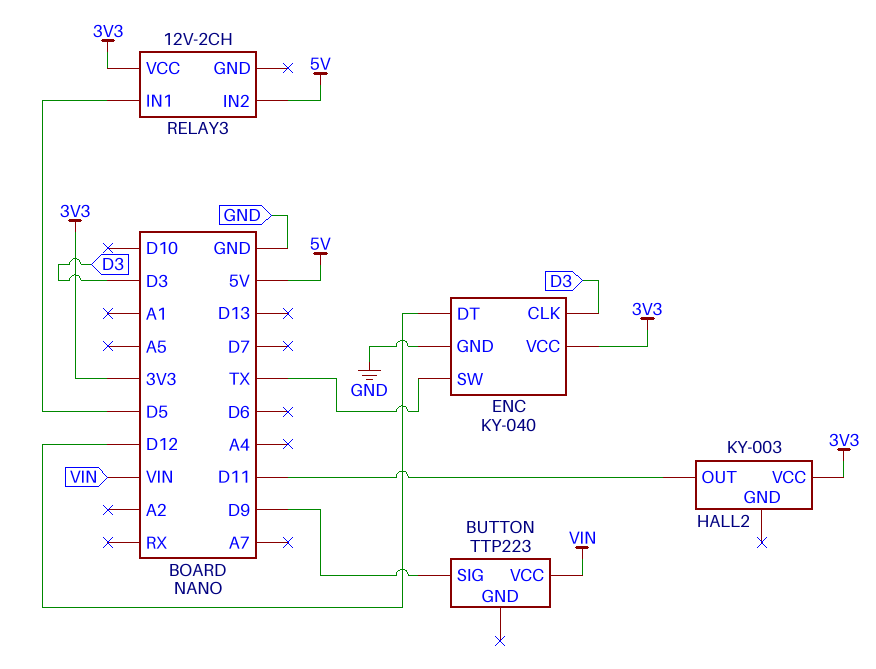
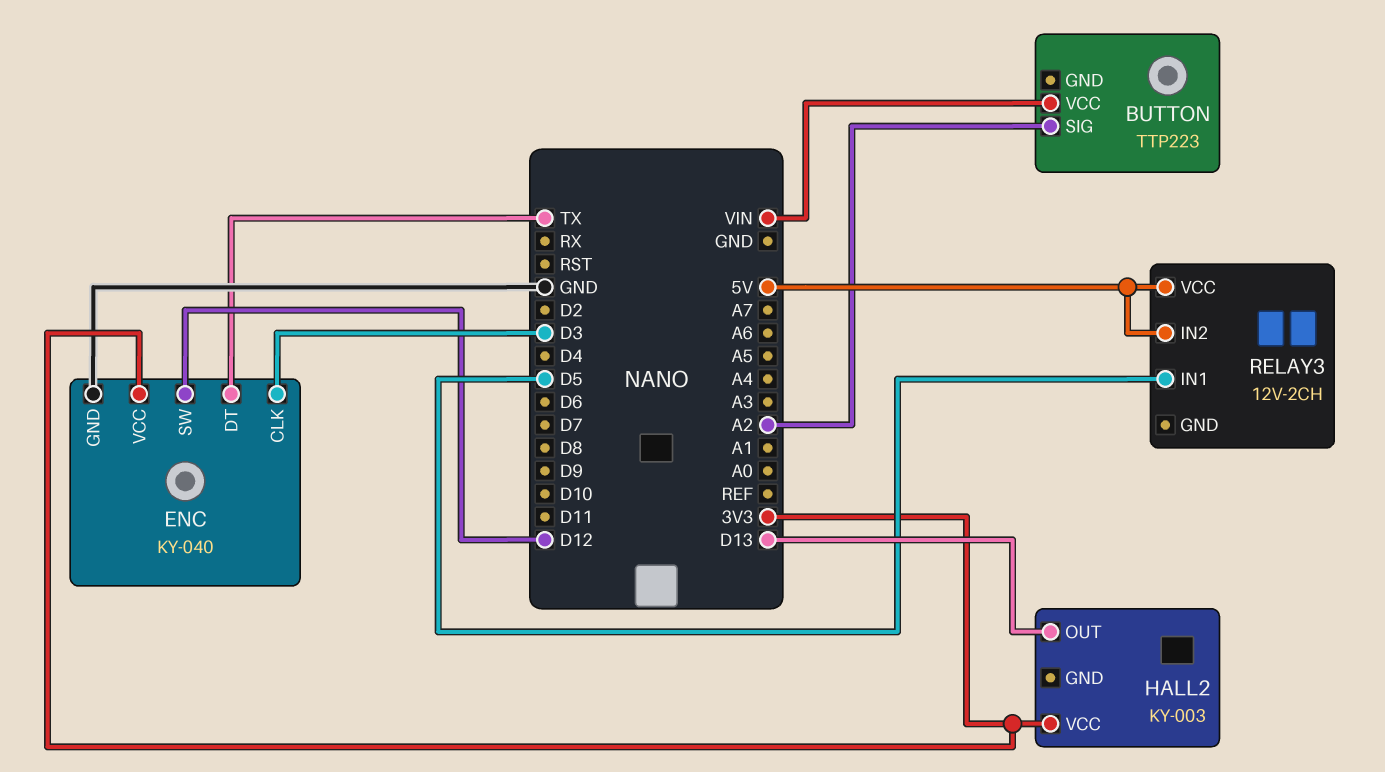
BUTTON pin SIG: D9 -> A2
ENC pin DT: D12 -> TX
ENC pin SW: TX -> D12
HALL2 pin OUT: D11 -> D13
RELAY3 pin VCC: 3V3 -> 5V

